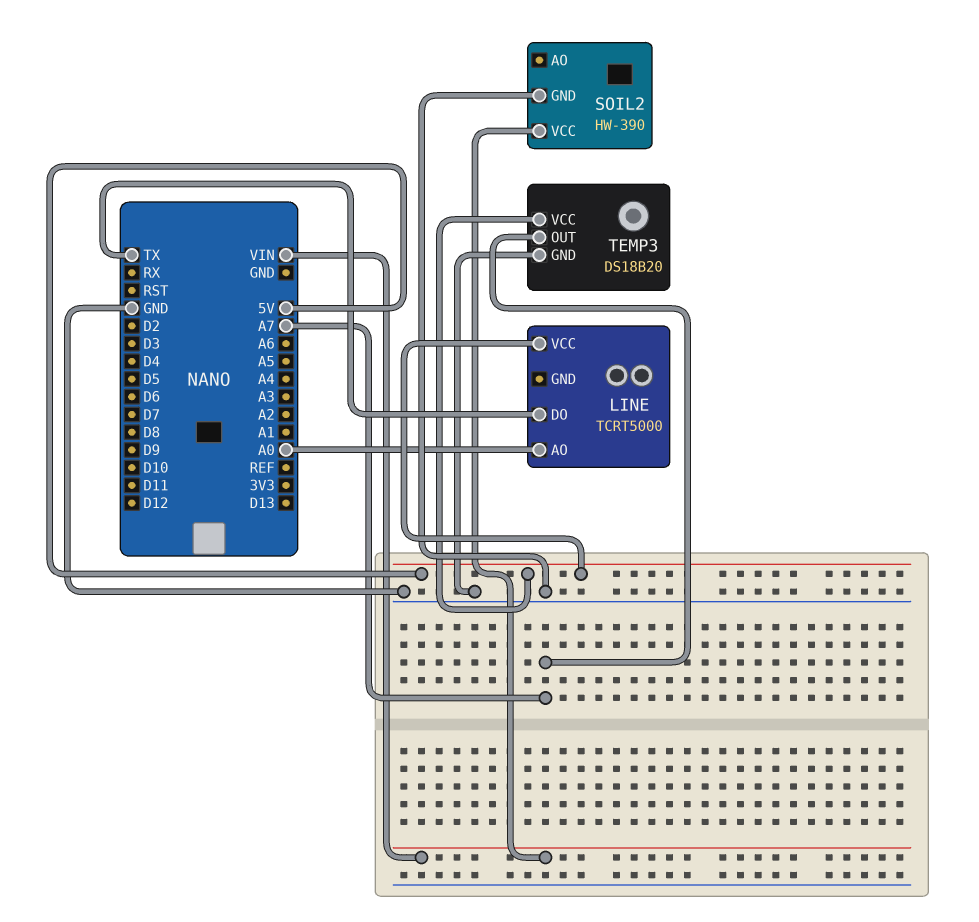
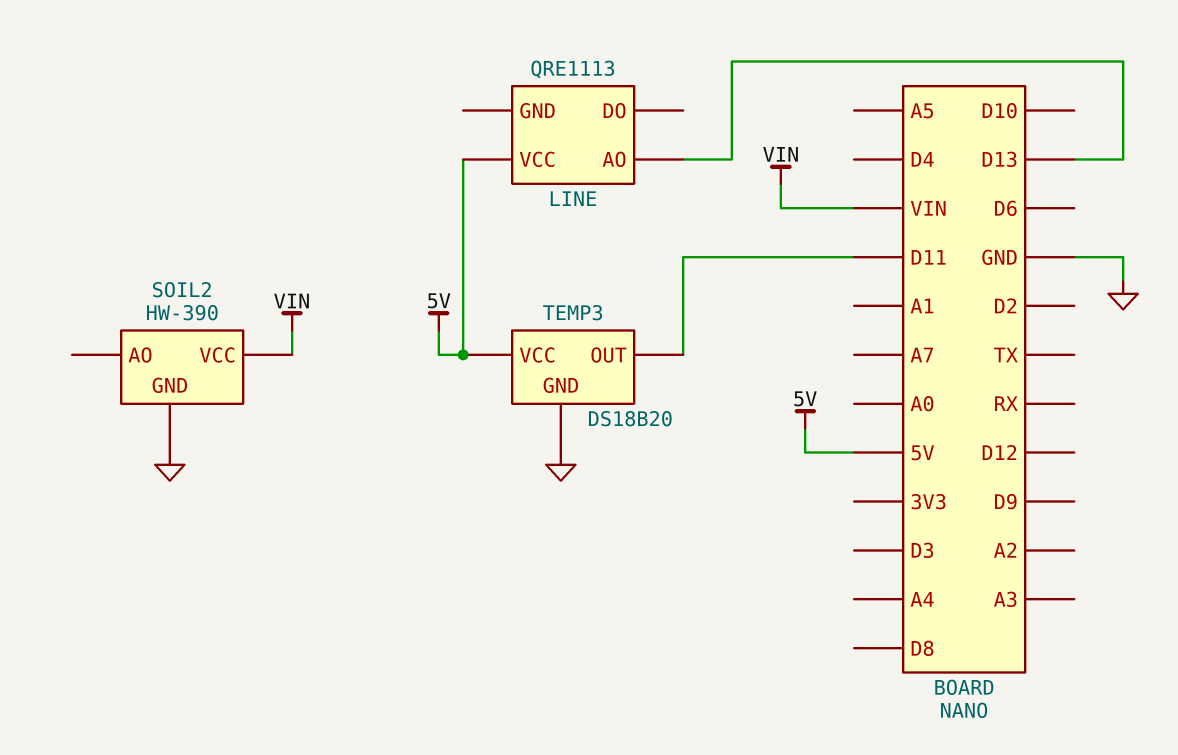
LINE: TCRT5000 -> QRE1113
LINE pin AO: A0 -> D13
LINE pin DO: TX -> none
TEMP3 pin OUT: A7 -> D11

